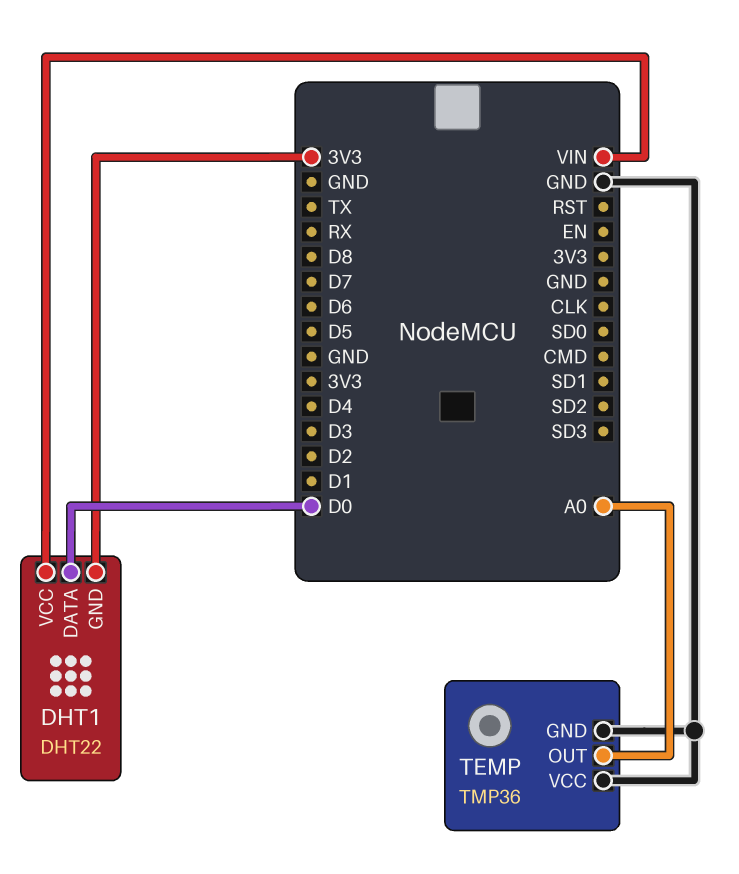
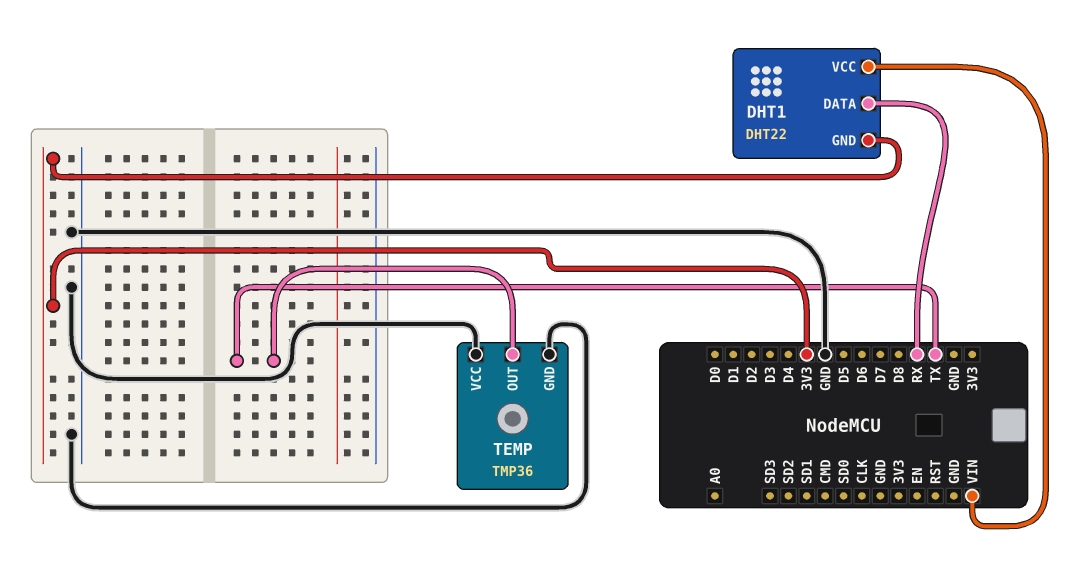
DHT1 pin DATA: D0 -> RX
TEMP pin OUT: A0 -> TX

